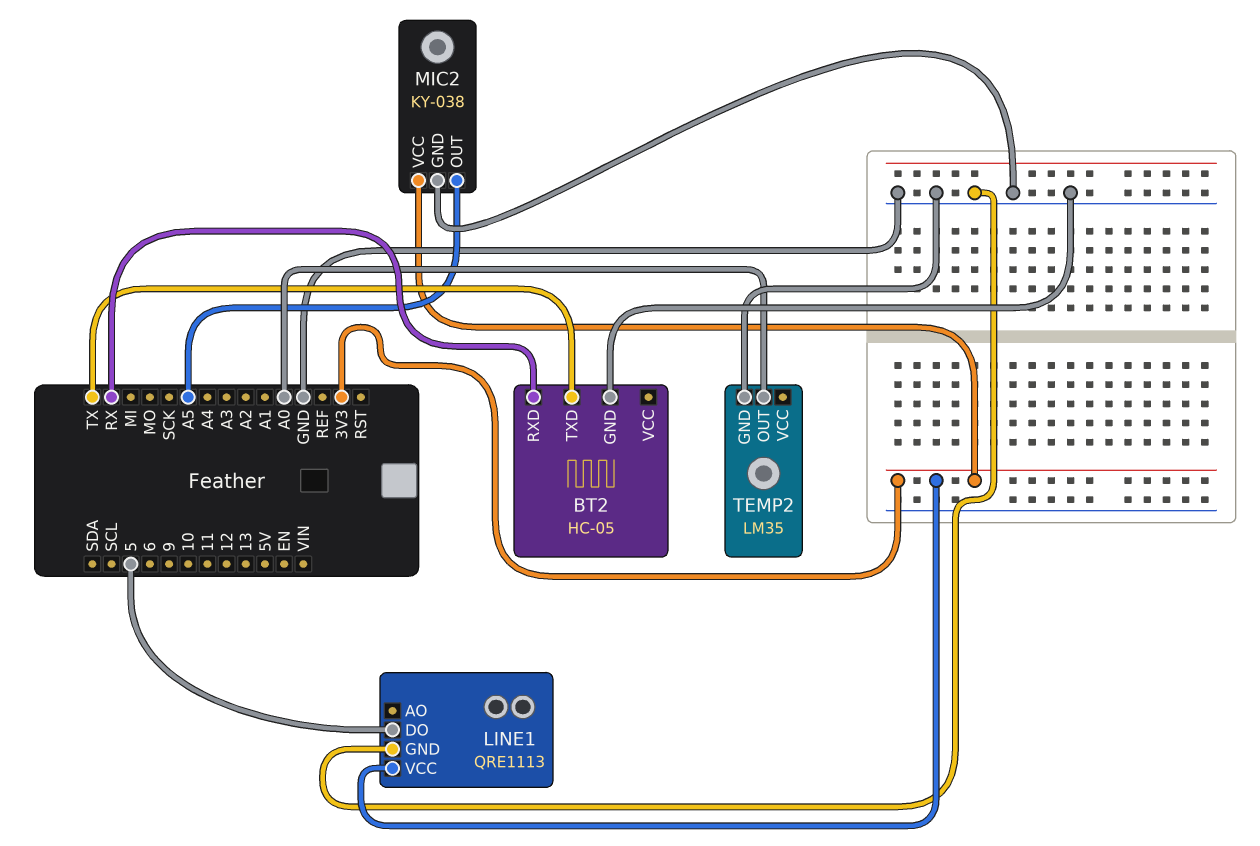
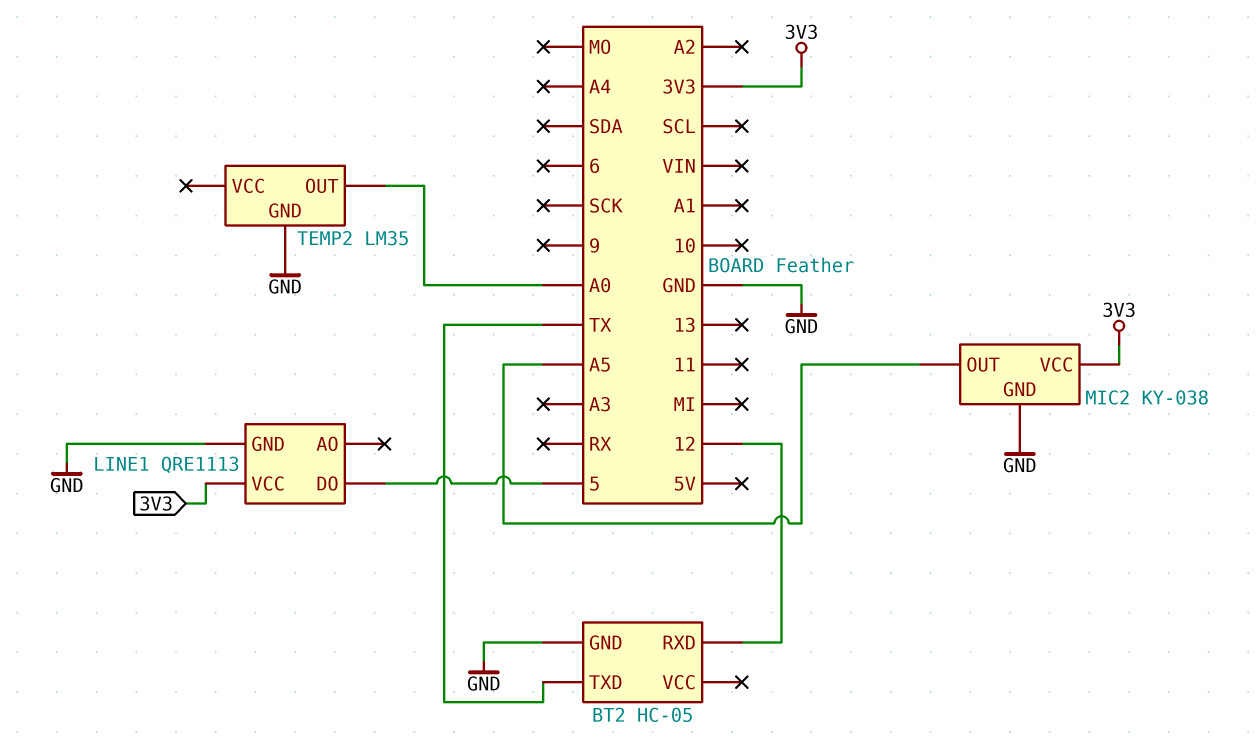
BT2 pin RXD: RX -> 12

